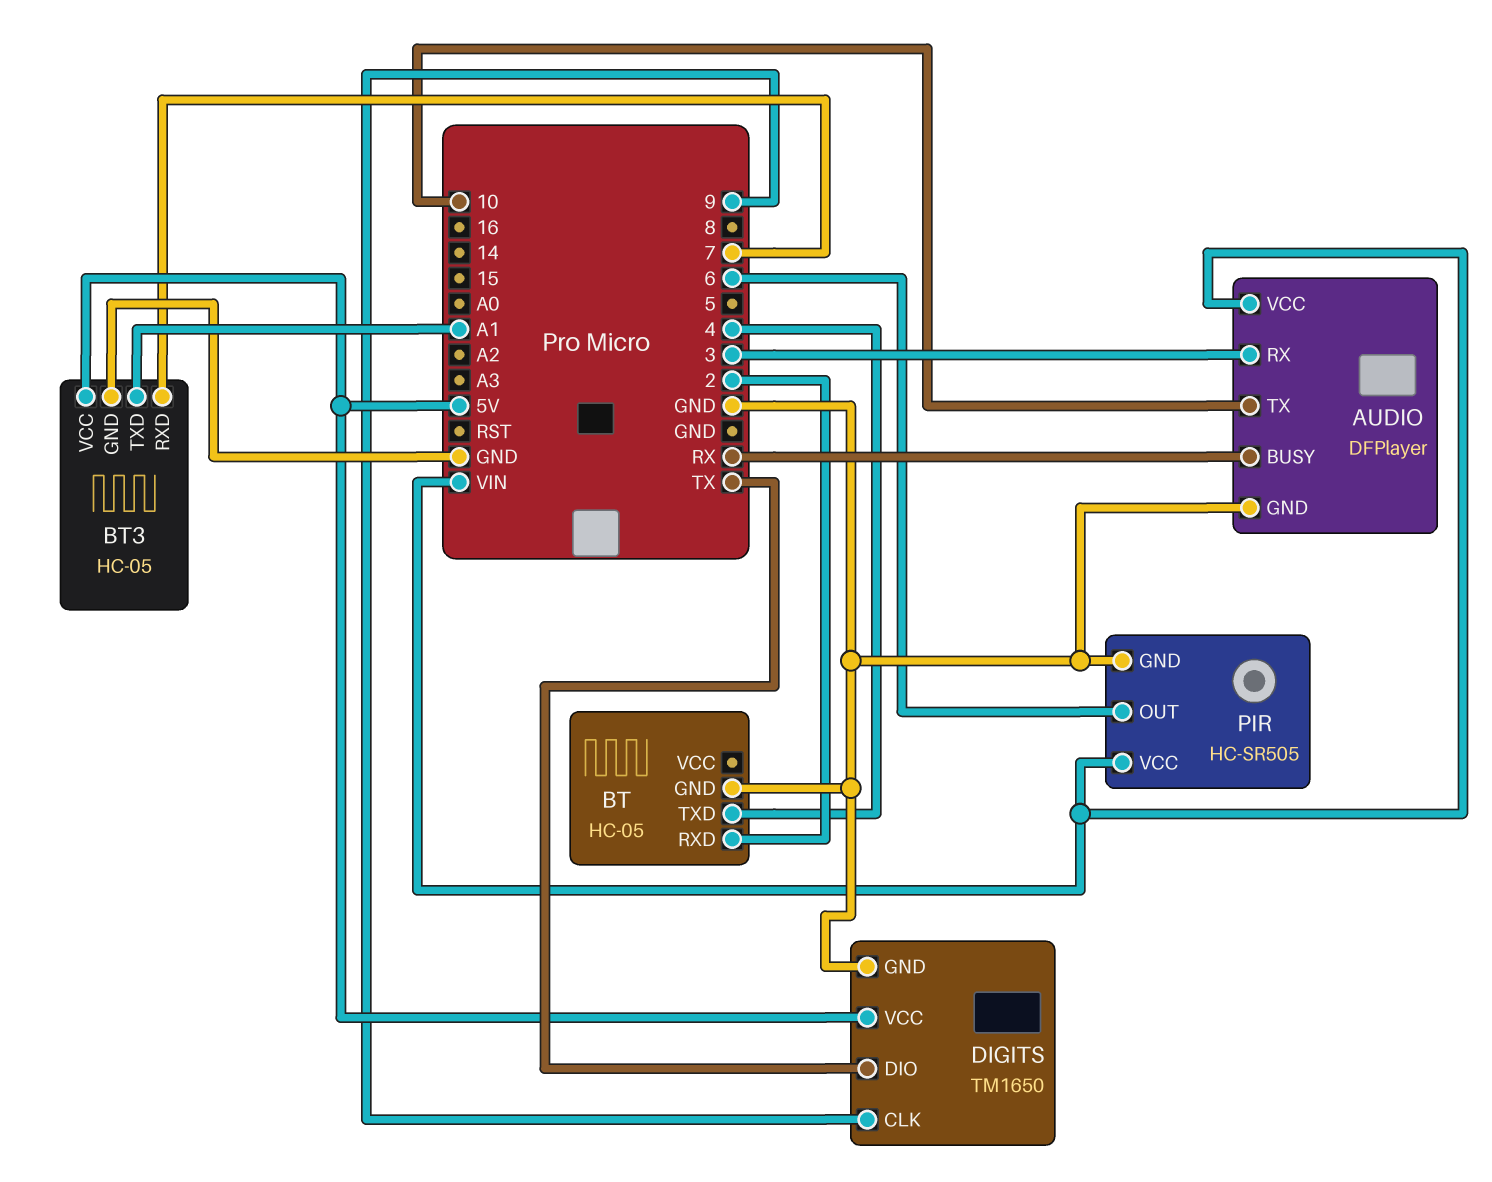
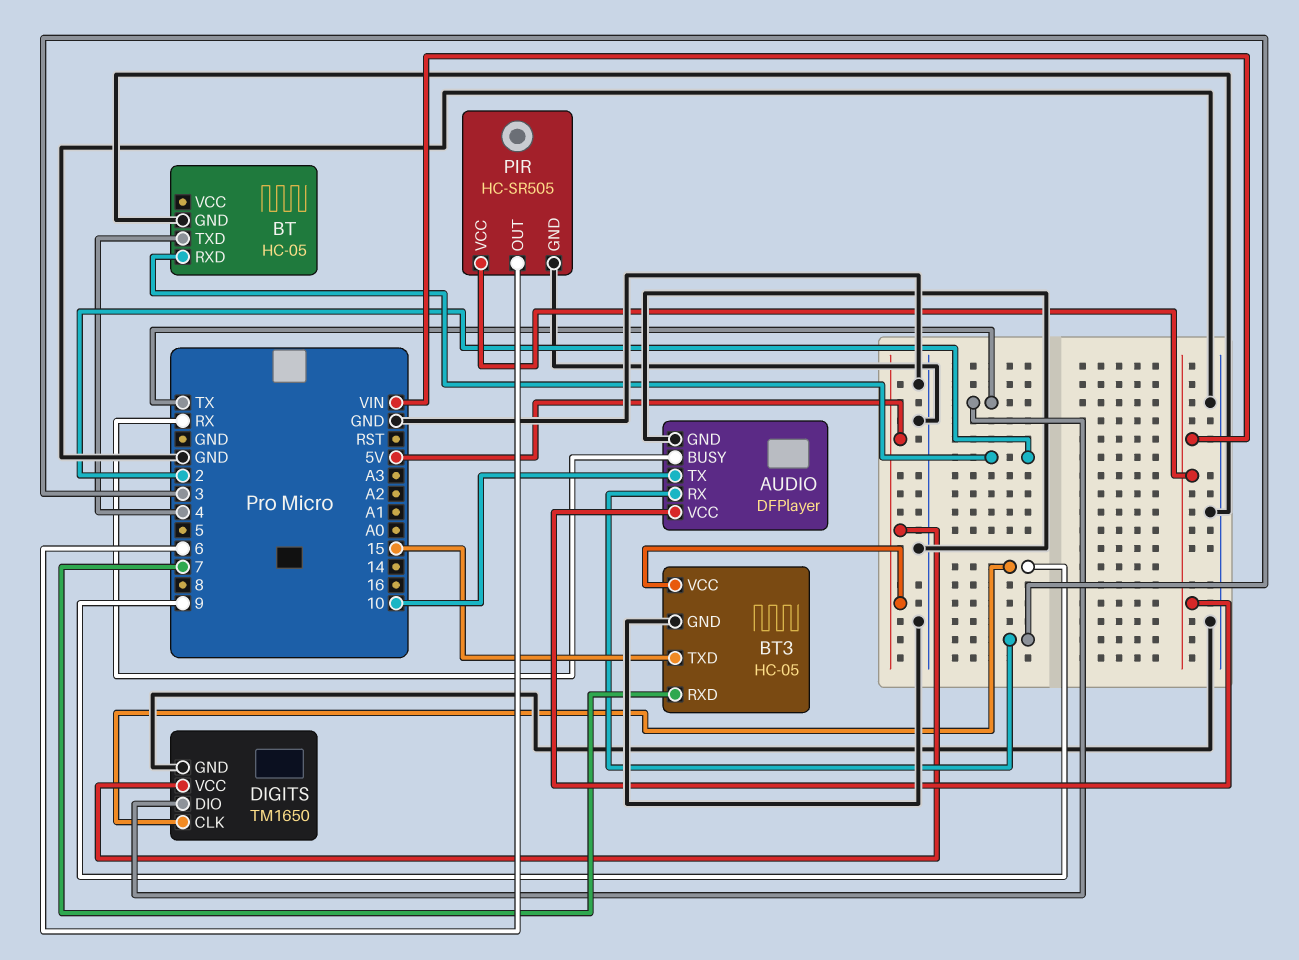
BT3 pin TXD: A1 -> 15

